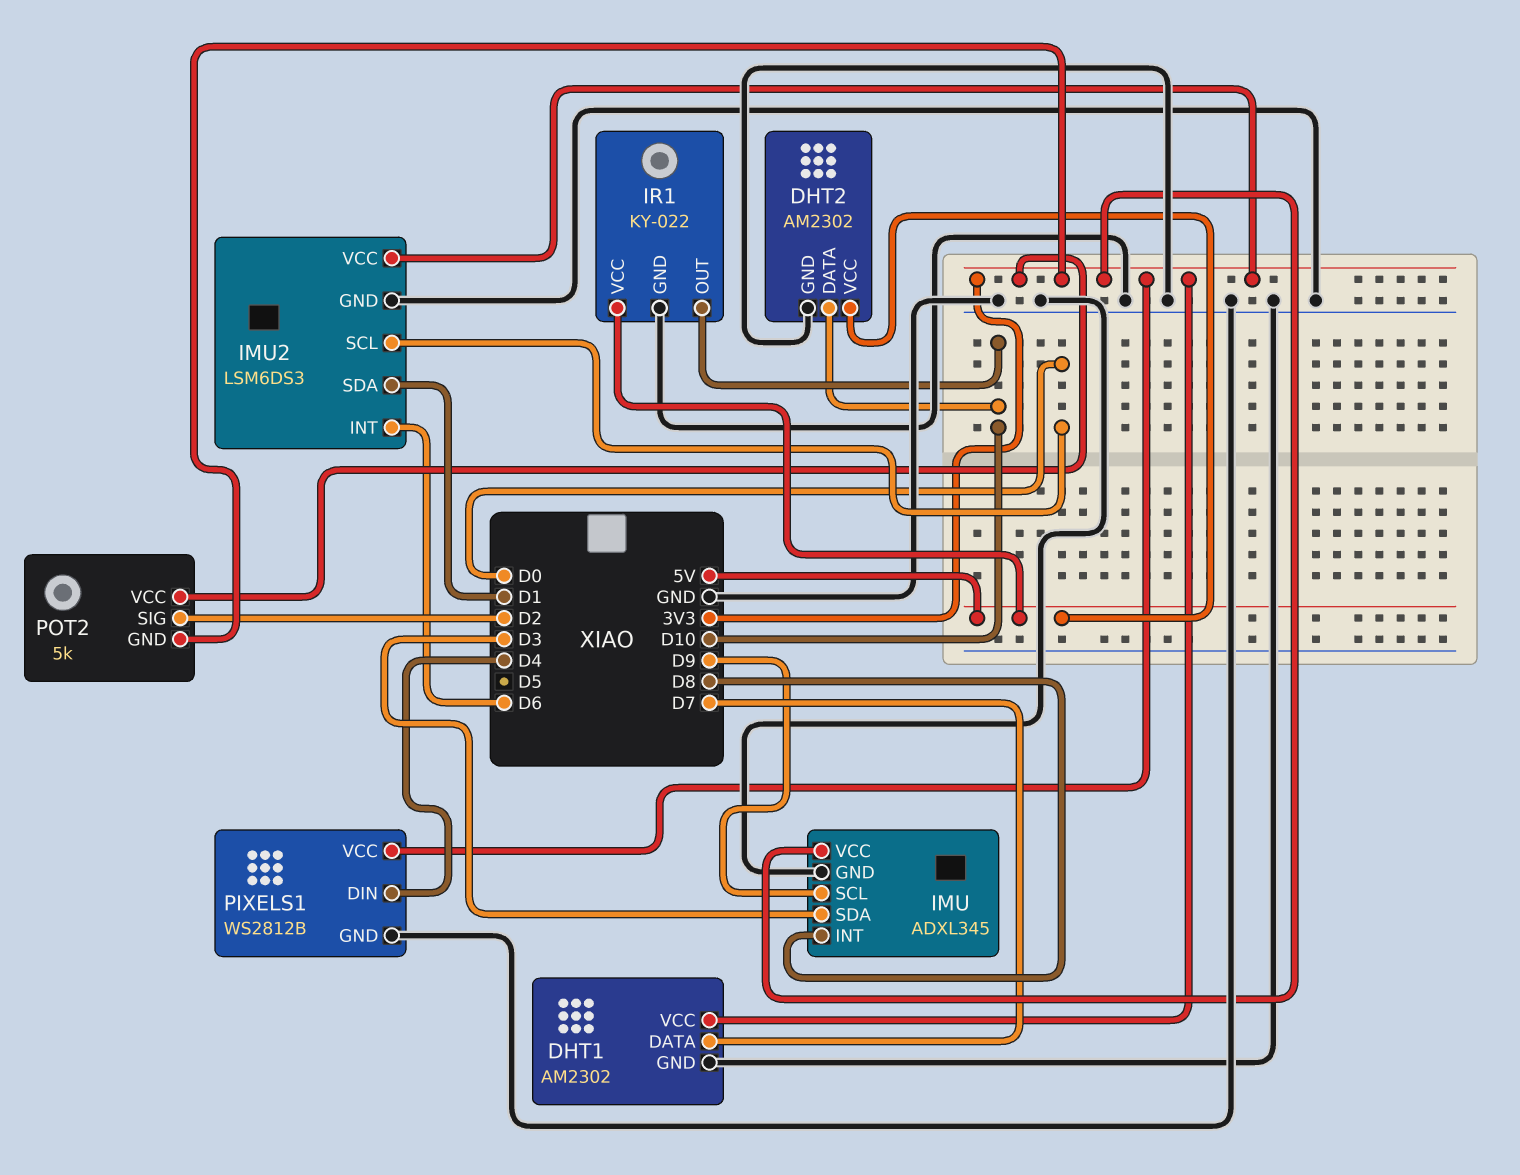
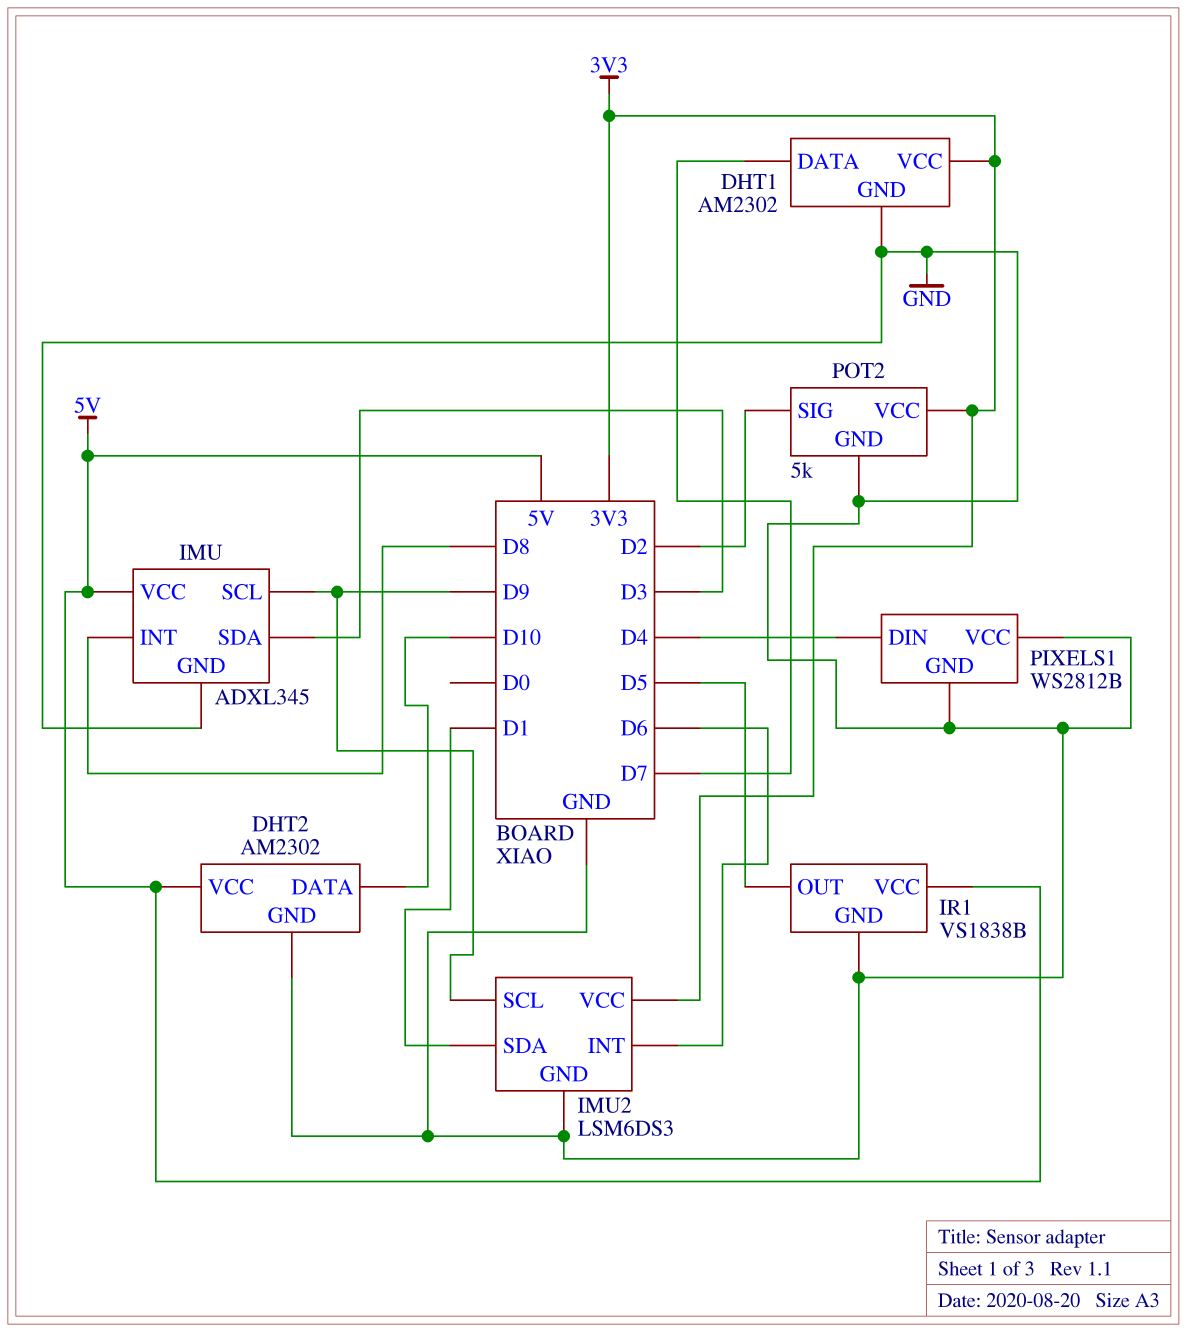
IMU pin VCC: 3V3 -> 5V
IMU2 pin SCL: D0 -> D9
IR1: KY-022 -> VS1838B
IR1 pin OUT: D10 -> D5
PIXELS1 pin VCC: 3V3 -> GND
POT2 pin GND: 3V3 -> GND

